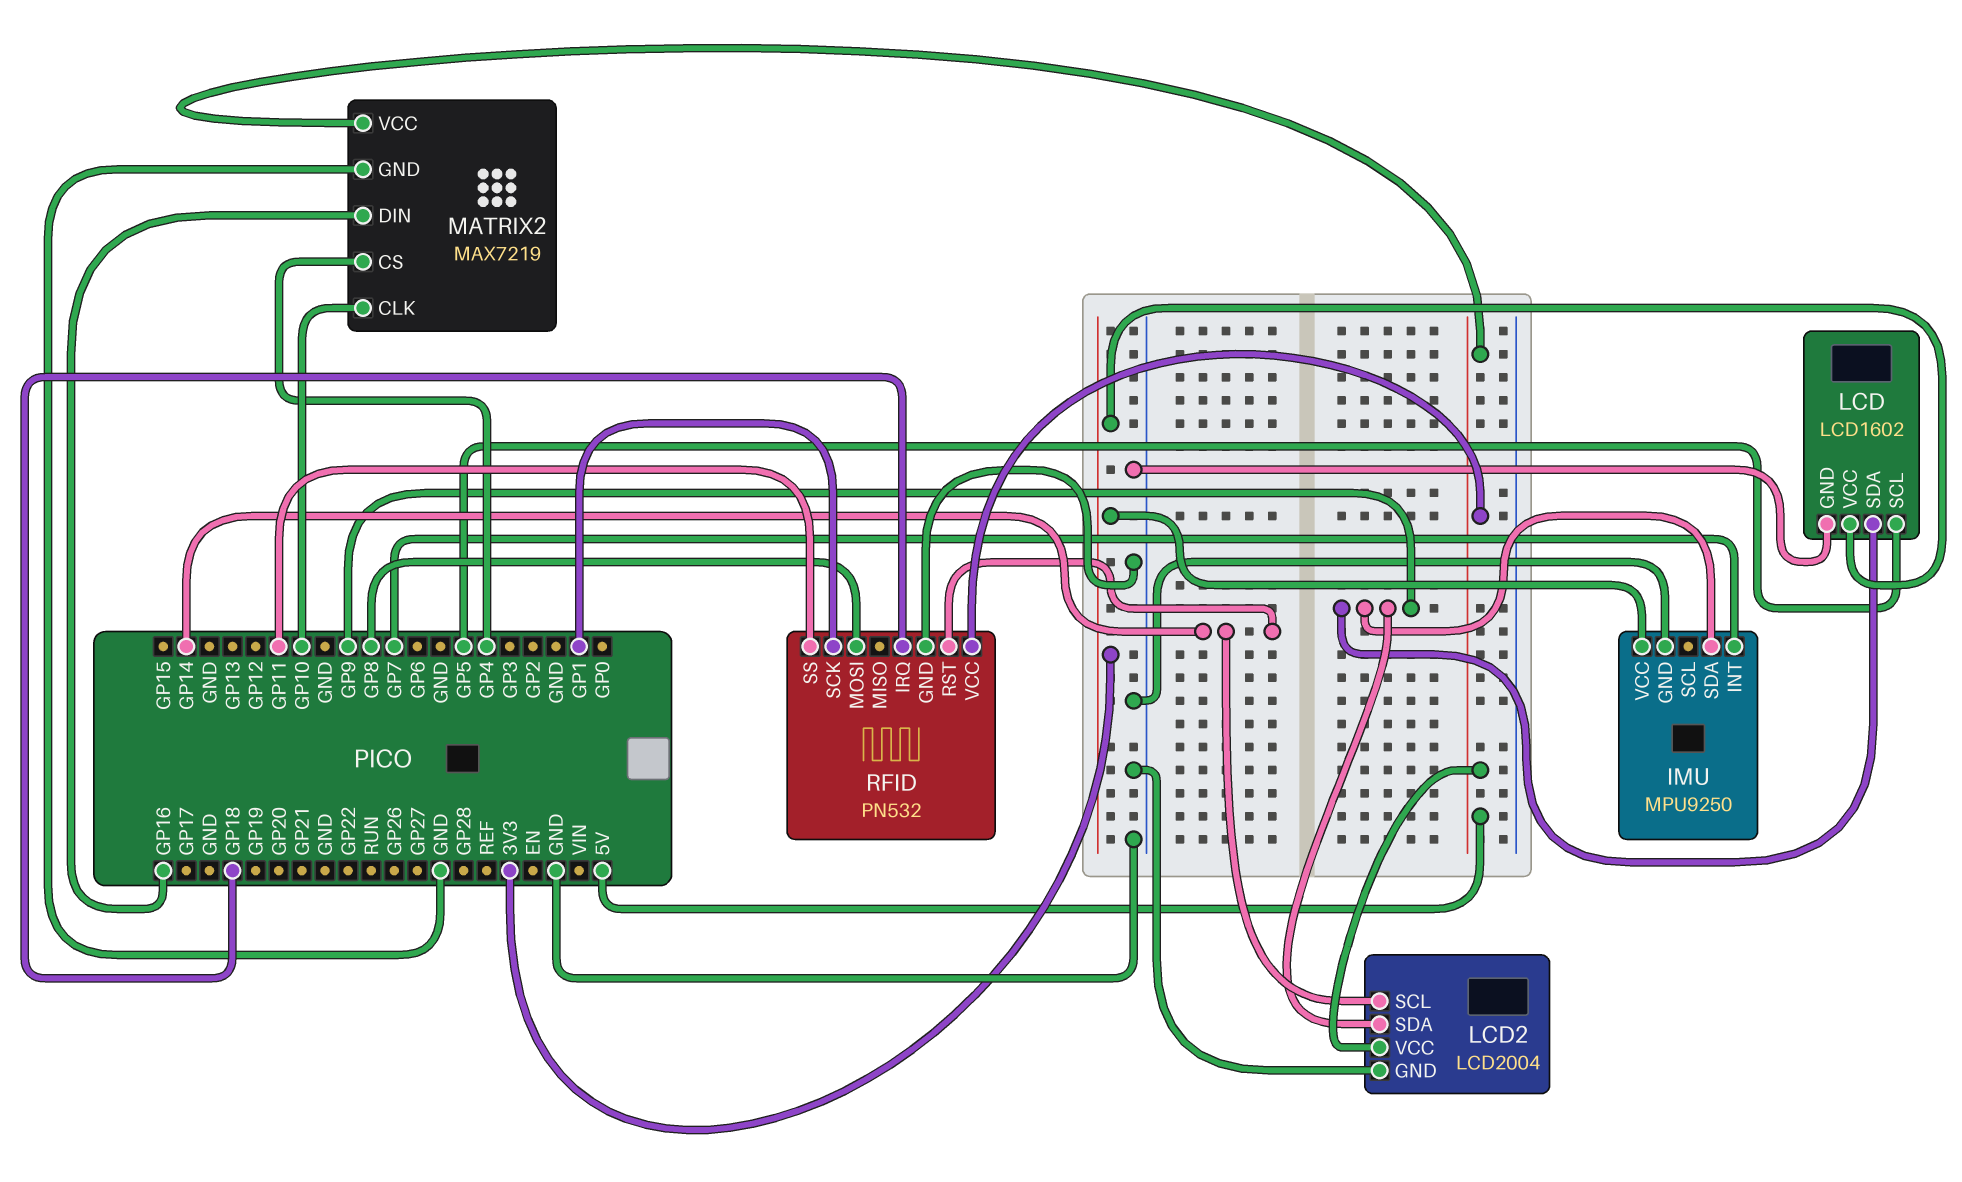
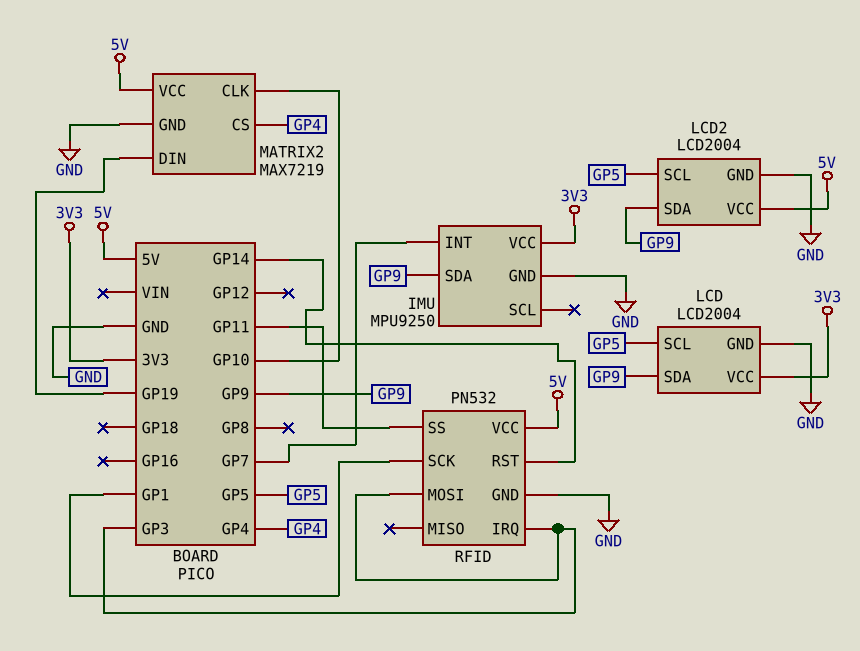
LCD: LCD1602 -> LCD2004
LCD2 pin SCL: GP14 -> GP5
MATRIX2 pin DIN: GP16 -> GP19
RFID pin IRQ: GP18 -> GP3
RFID pin MOSI: GP8 -> GP3

